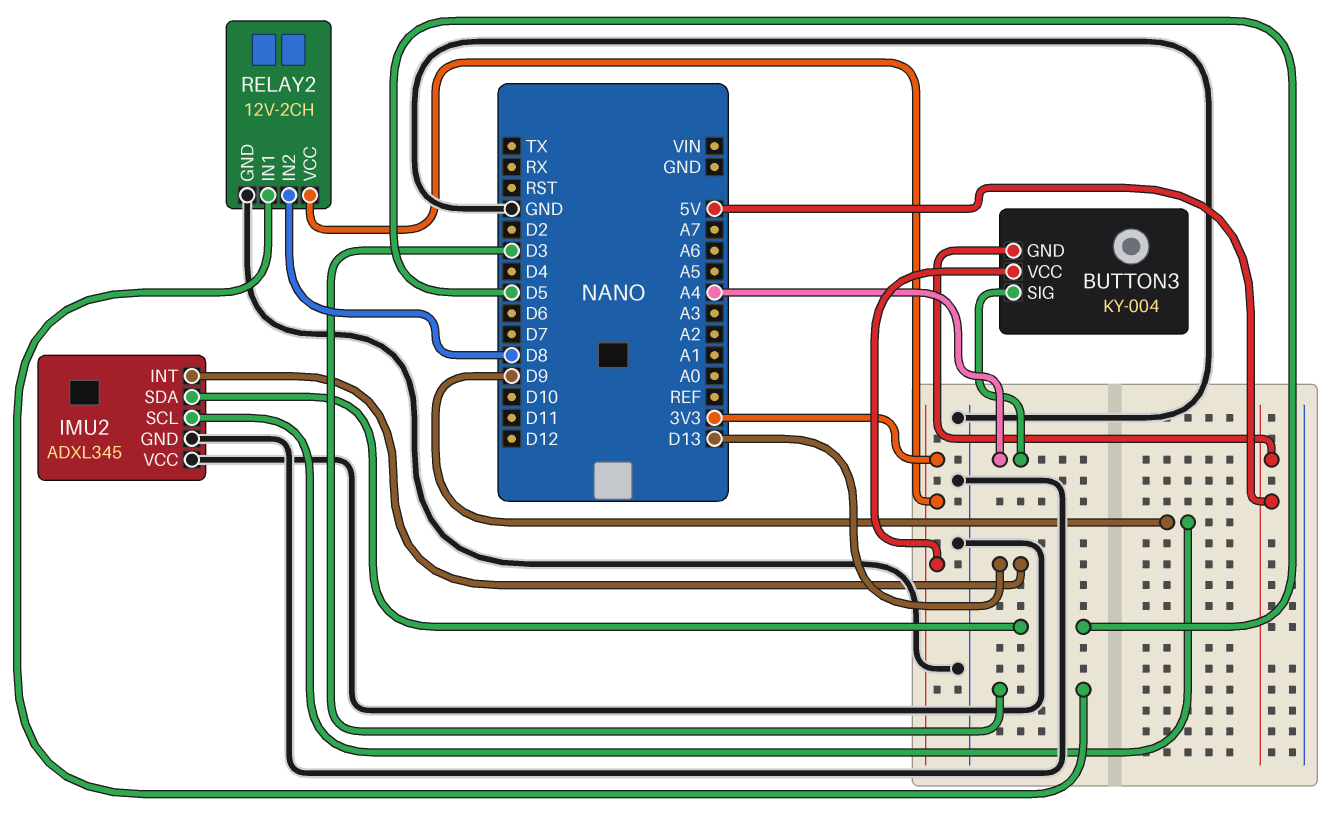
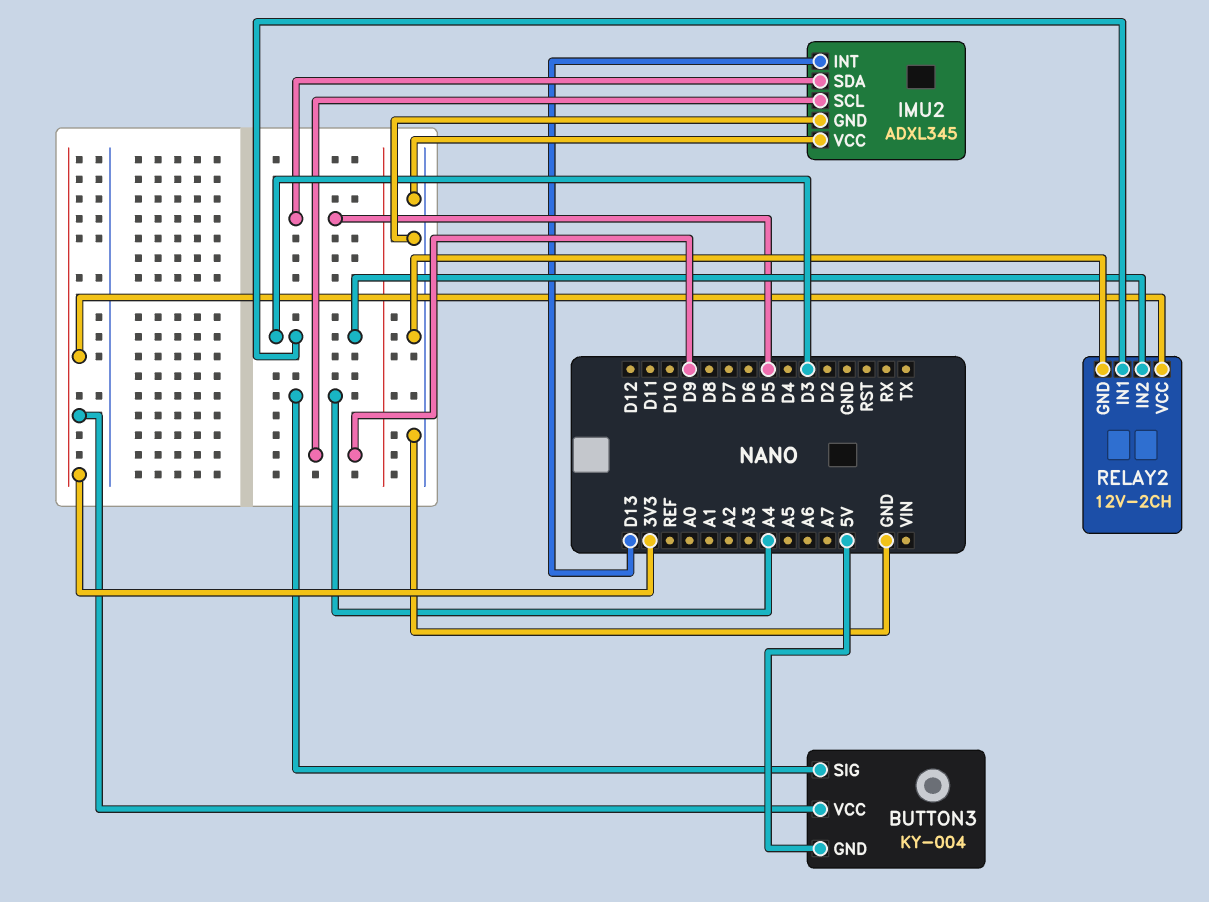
RELAY2 pin IN2: D8 -> D3

